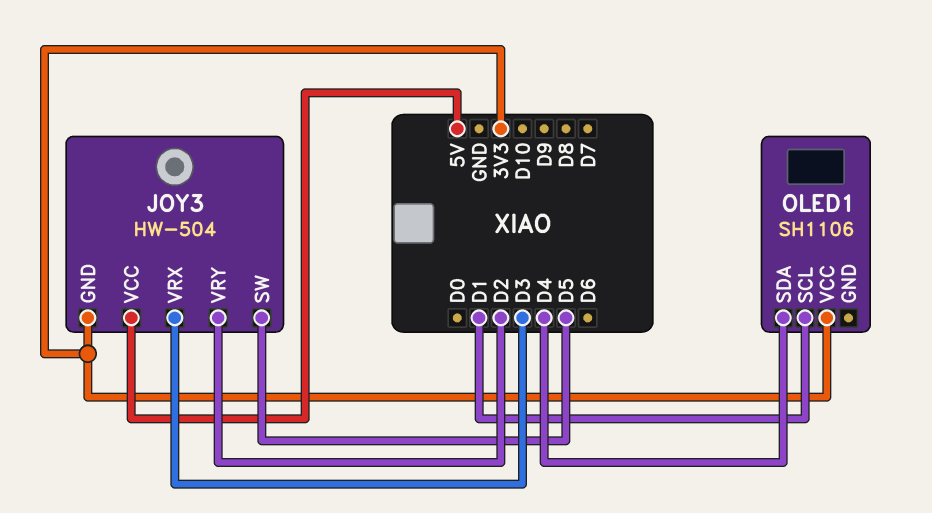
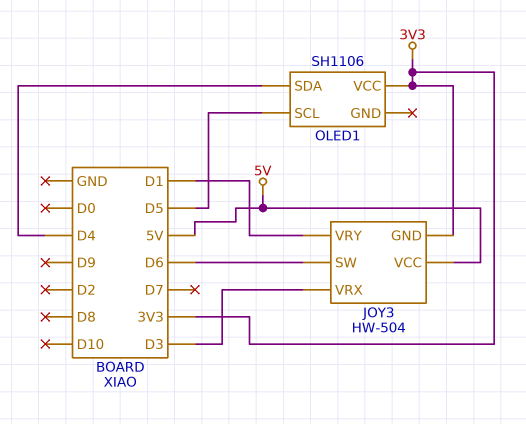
JOY3 pin SW: D5 -> D6
JOY3 pin VRY: D2 -> D1
OLED1 pin SCL: D1 -> D5

